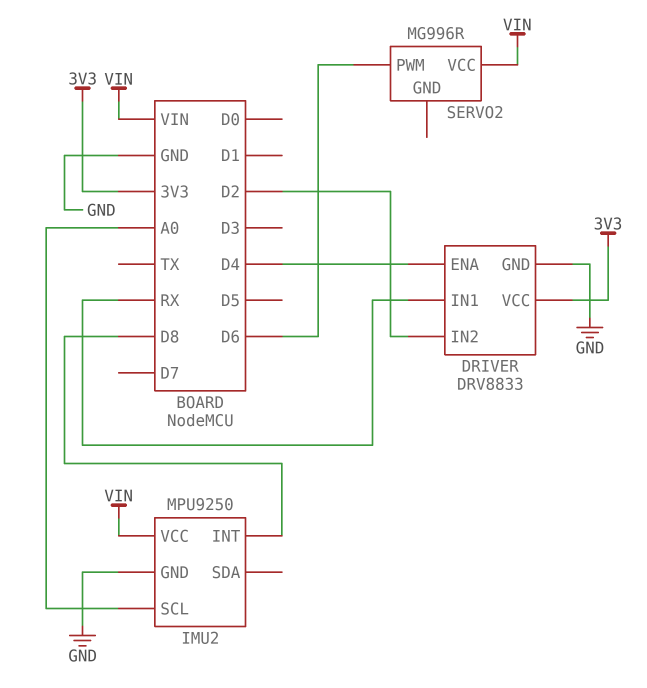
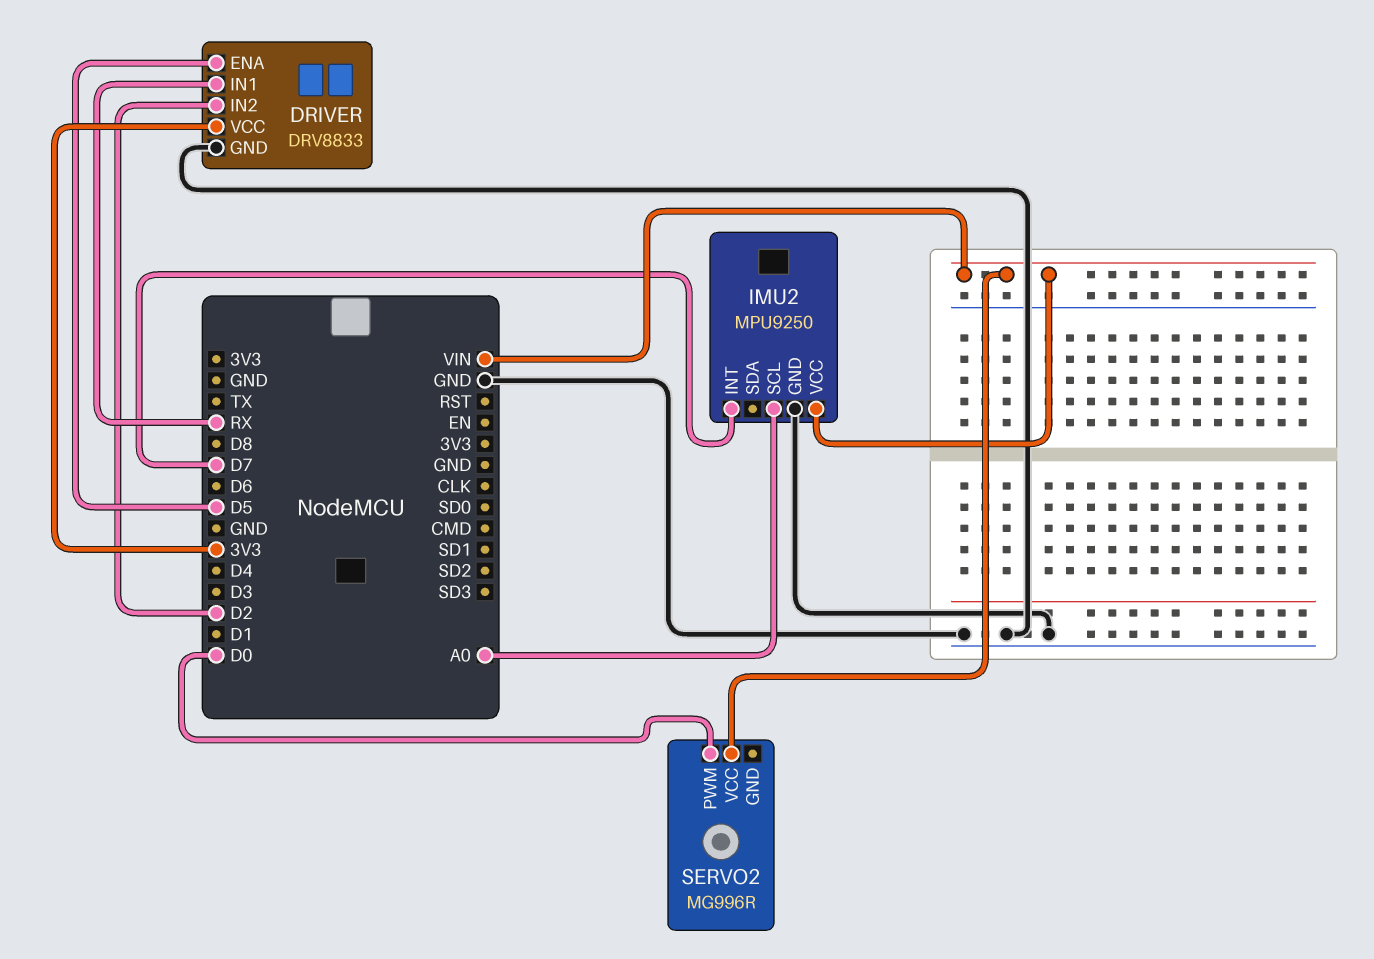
DRIVER pin ENA: D4 -> D5
IMU2 pin INT: D8 -> D7
SERVO2 pin PWM: D6 -> D0

